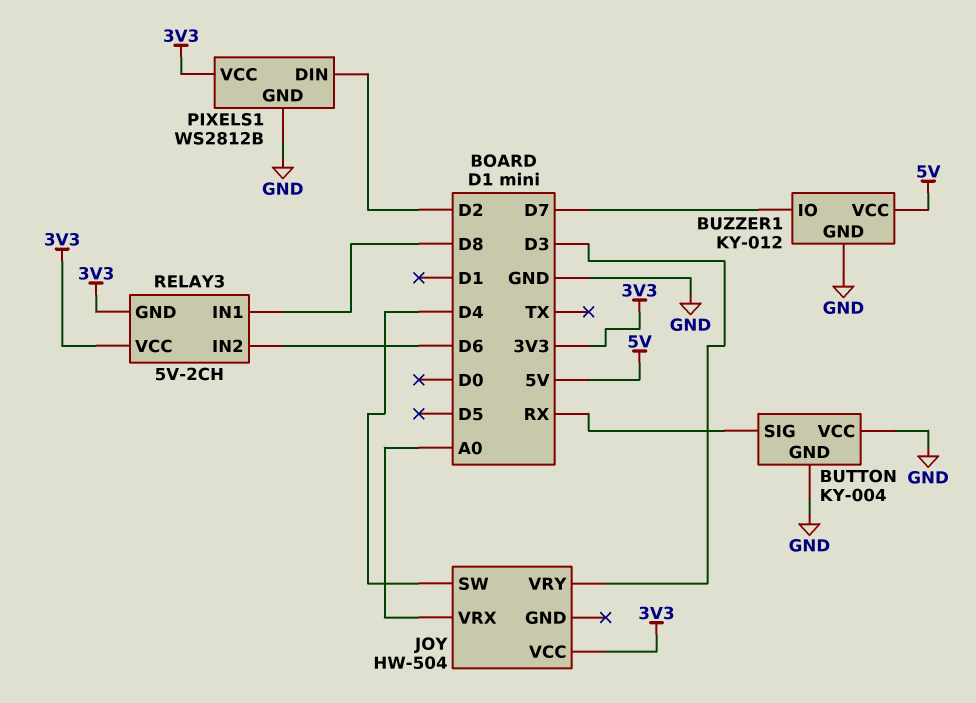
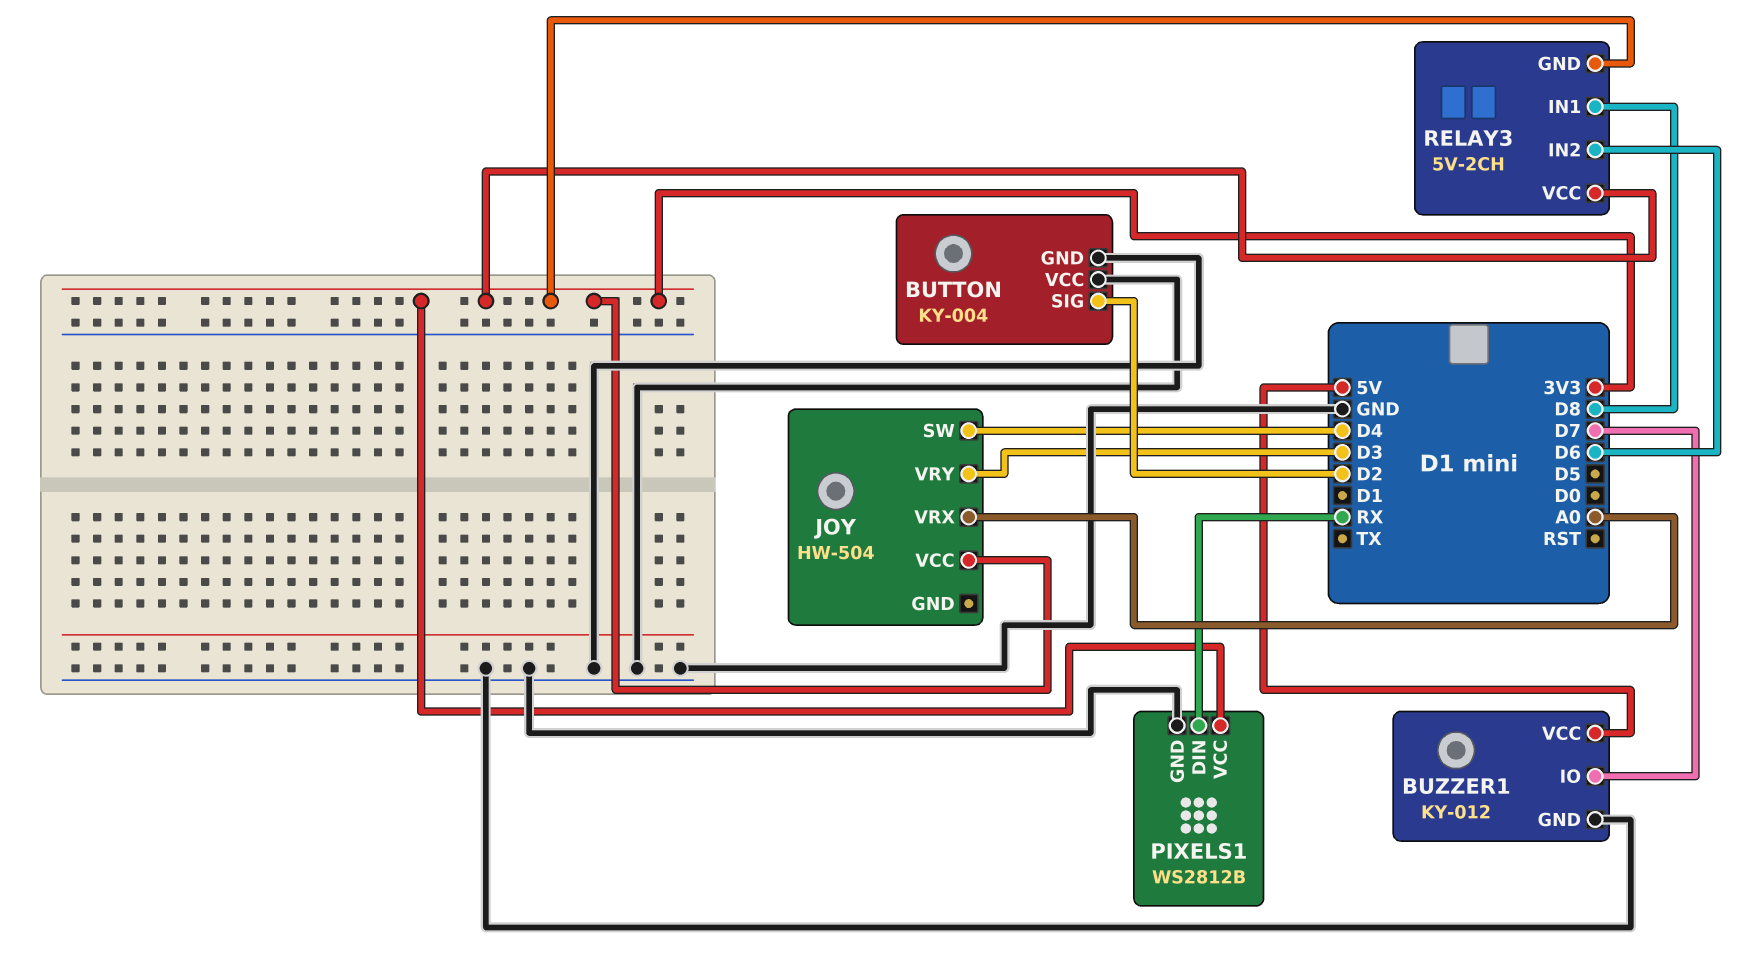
BUTTON pin SIG: RX -> D2
PIXELS1 pin DIN: D2 -> RX

